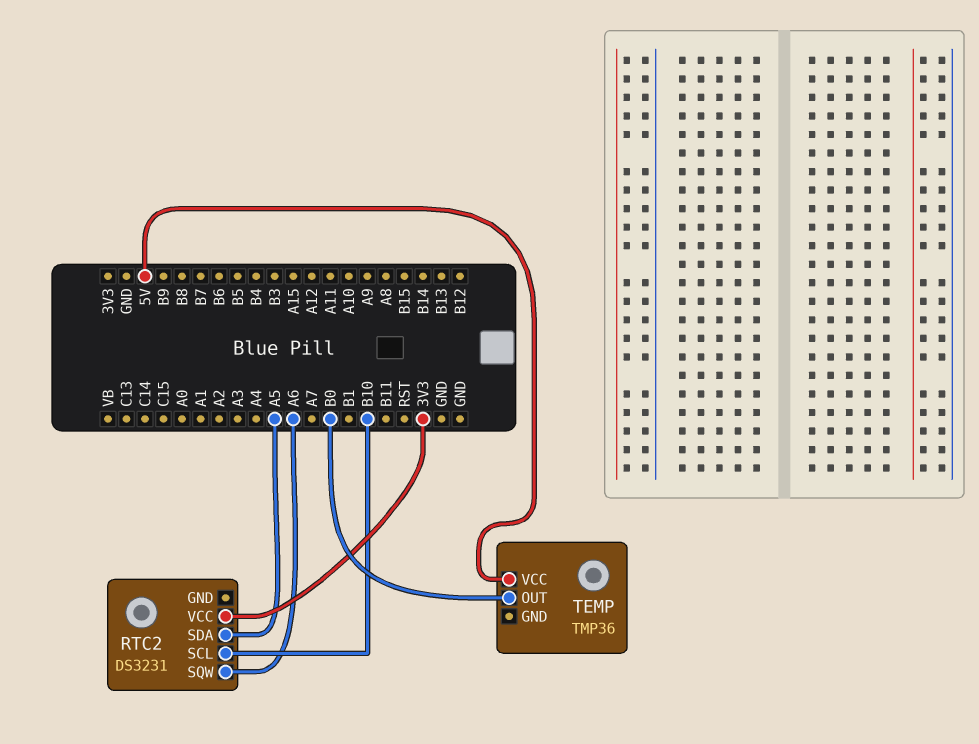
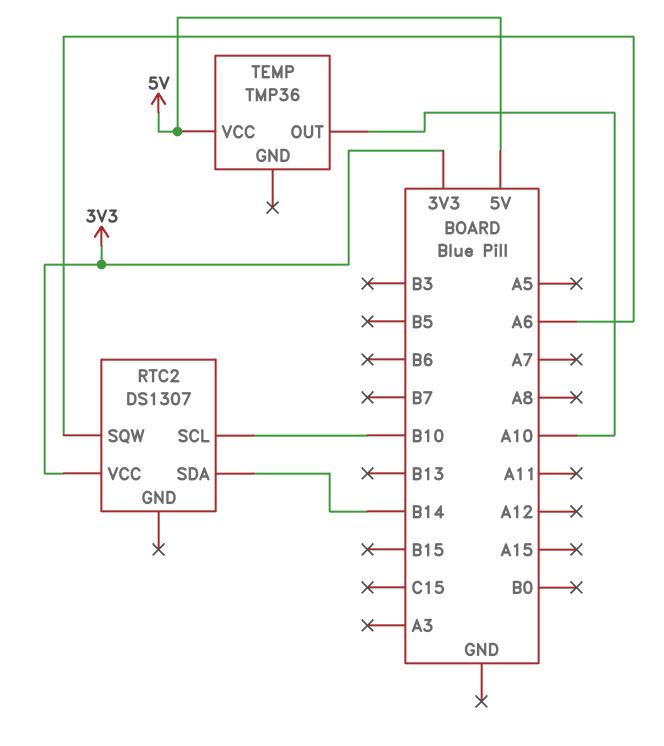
RTC2: DS3231 -> DS1307
RTC2 pin SDA: A5 -> B14
TEMP pin OUT: B0 -> A10

